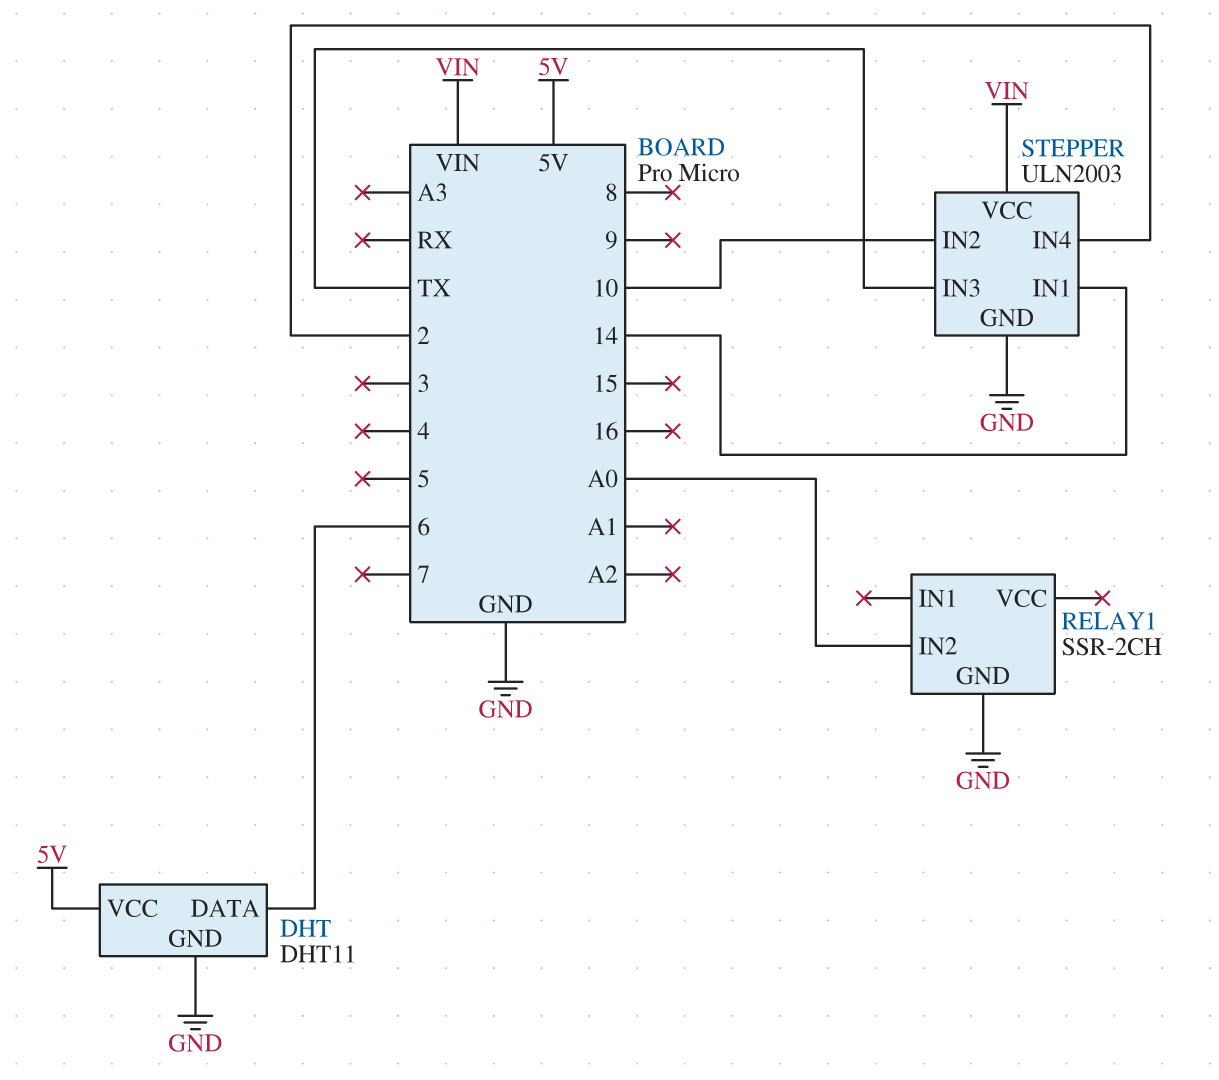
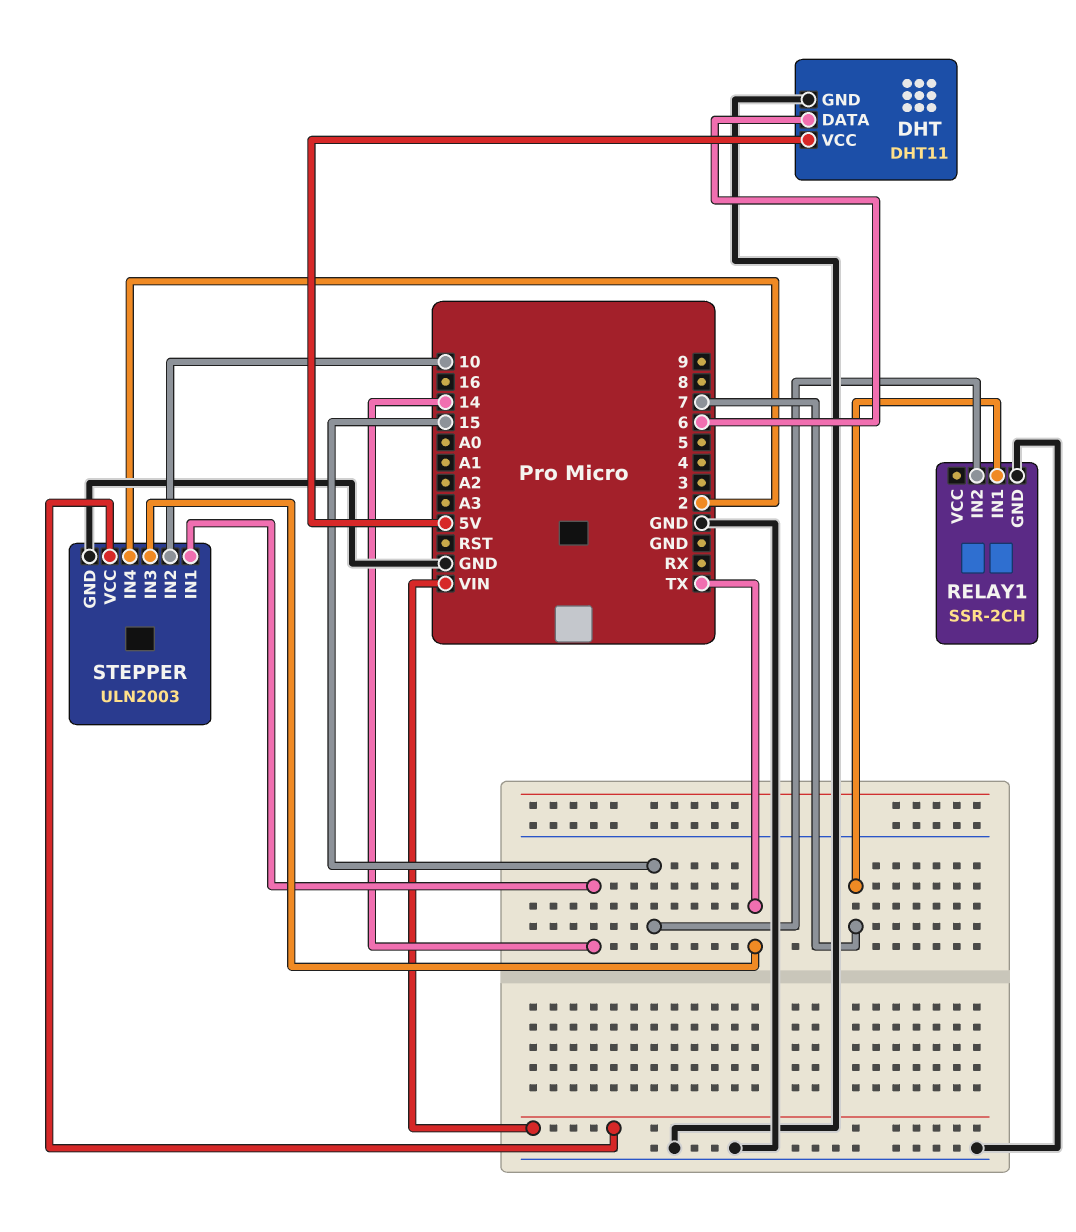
RELAY1 pin IN1: none -> 7
RELAY1 pin IN2: A0 -> 15

